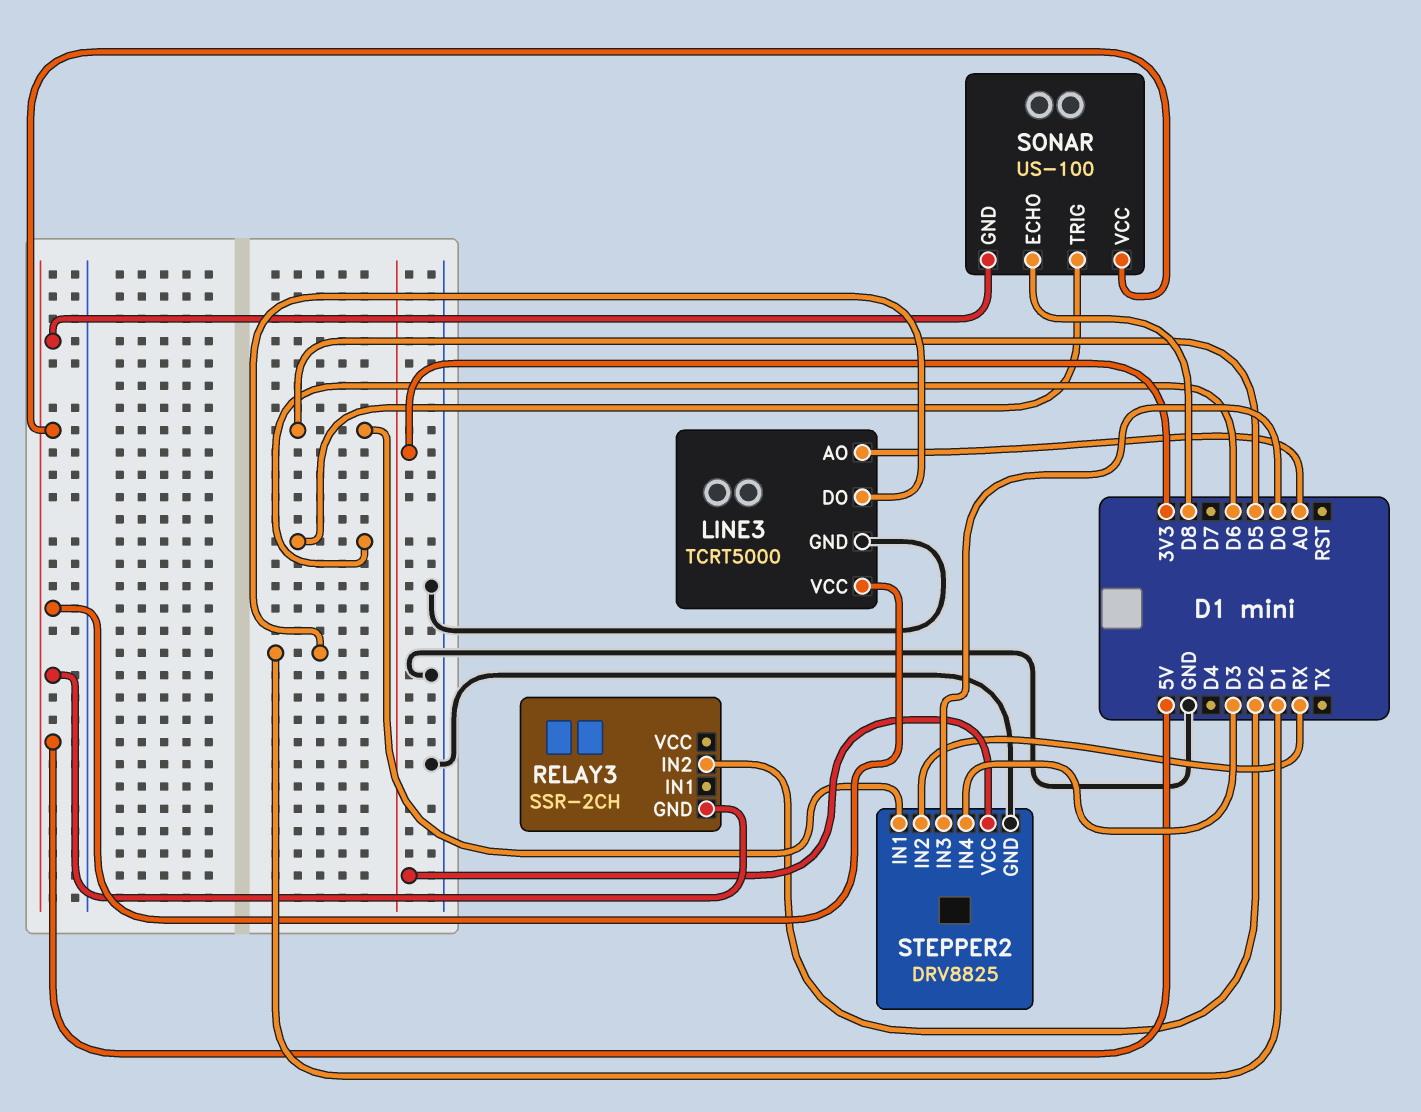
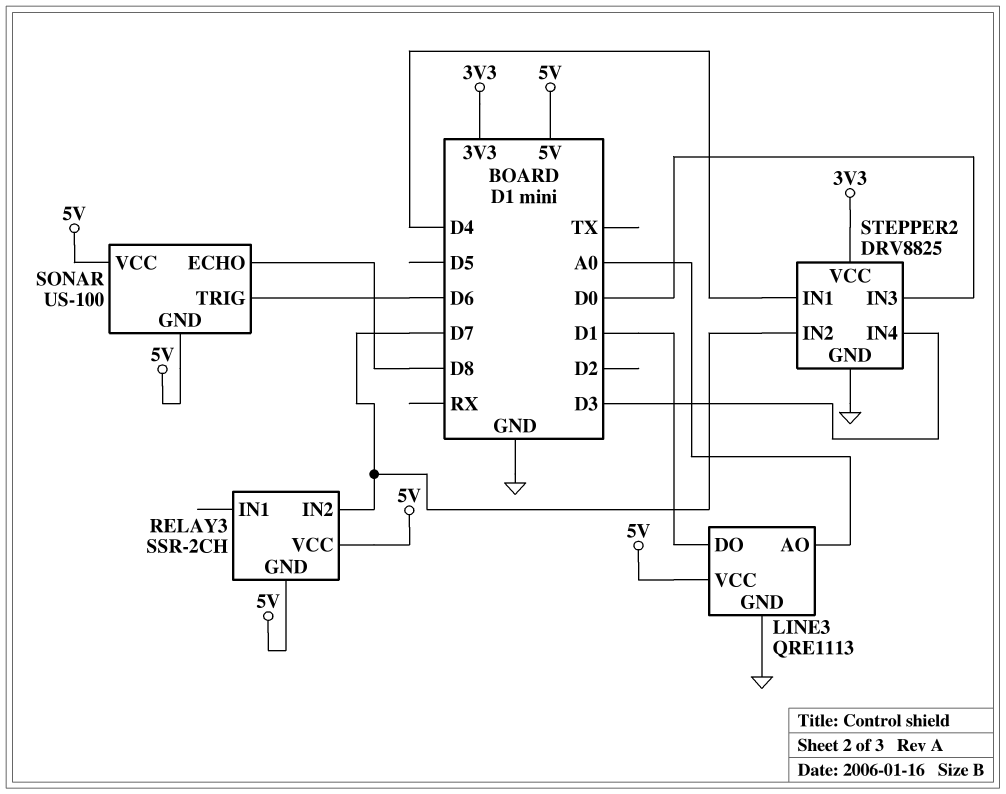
LINE3: TCRT5000 -> QRE1113
RELAY3 pin IN2: D2 -> D7
RELAY3 pin VCC: none -> 5V
STEPPER2 pin IN1: D5 -> D4
STEPPER2 pin IN2: RX -> D7

